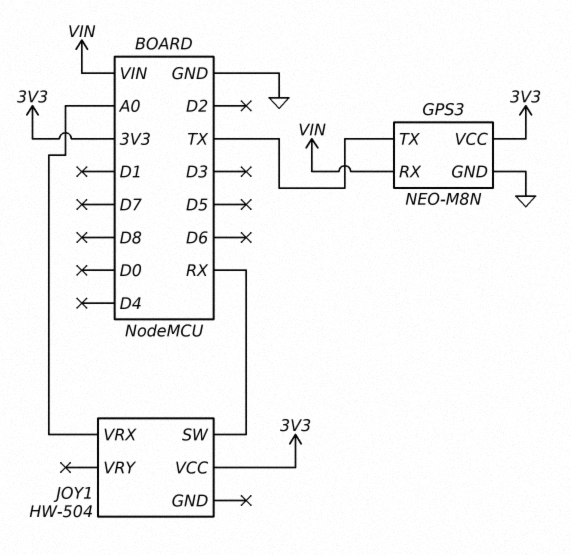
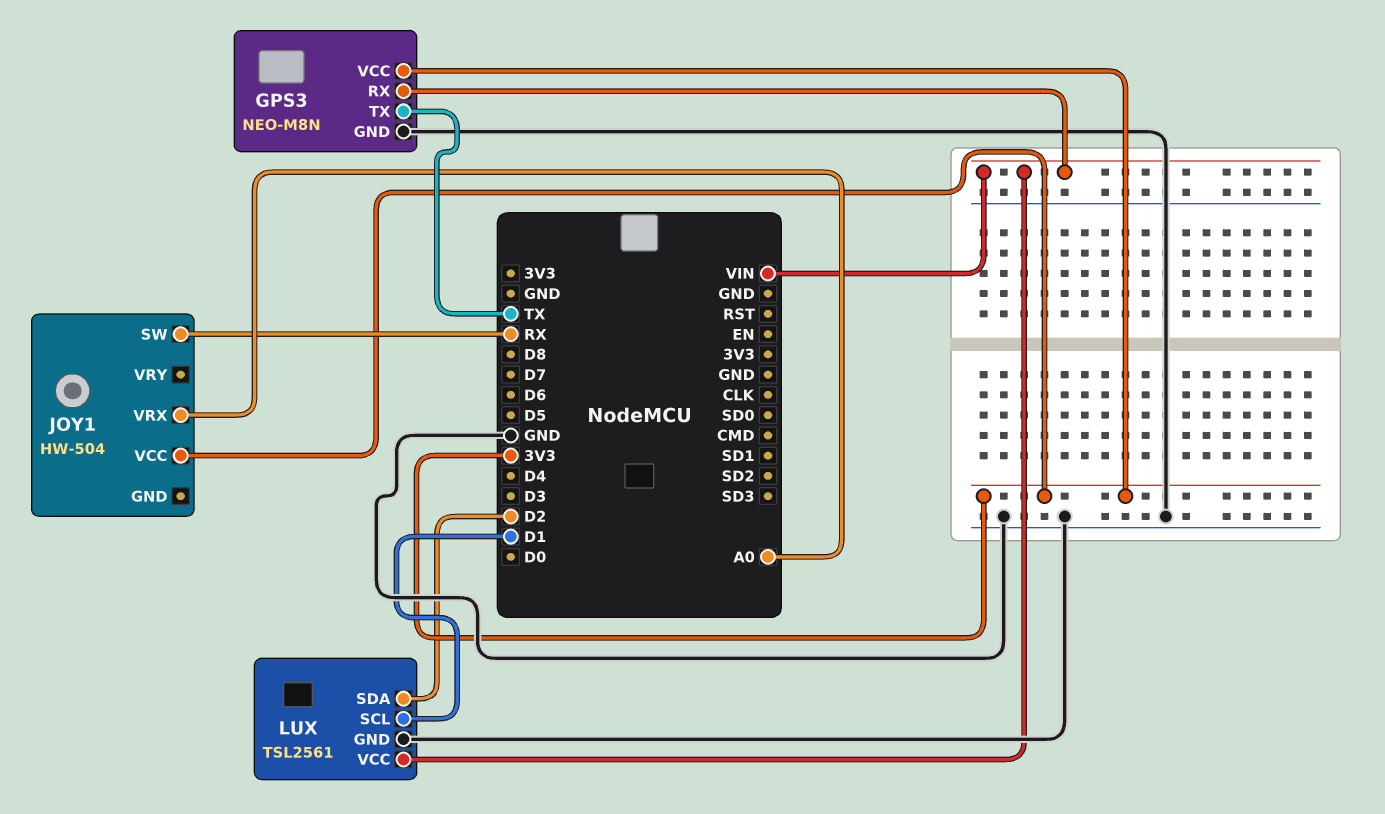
LUX: none -> TSL2561
LUX pin GND: none -> GND
LUX pin SCL: none -> D1
LUX pin SDA: none -> D2
LUX pin VCC: none -> VIN

